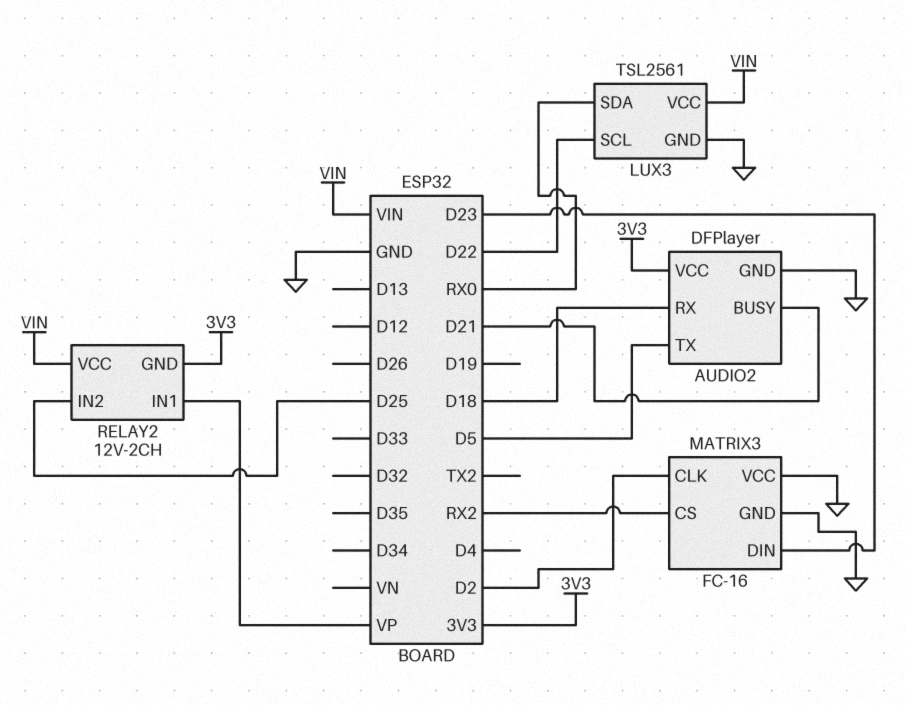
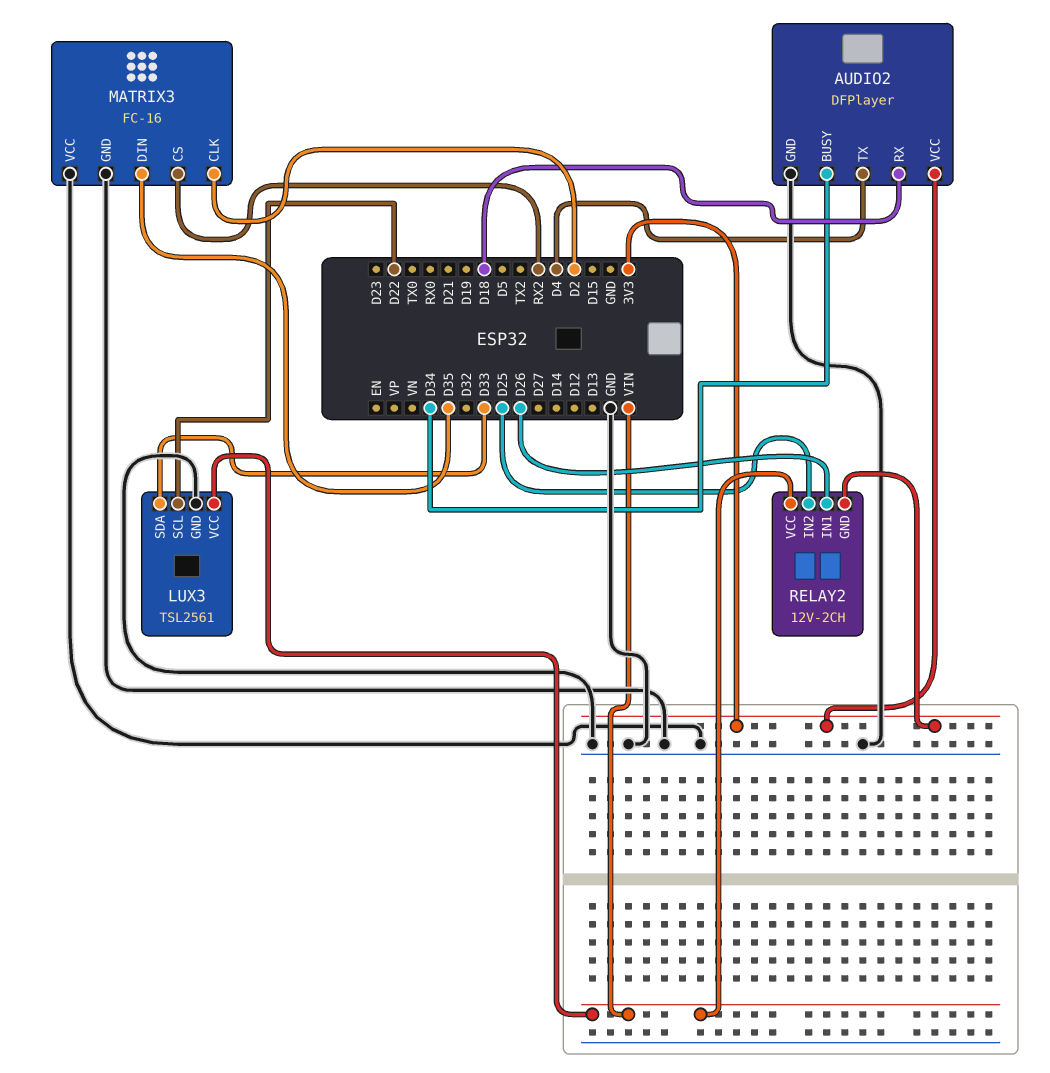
AUDIO2 pin BUSY: D21 -> D34
AUDIO2 pin TX: D5 -> D4
LUX3 pin SDA: RX0 -> D33
MATRIX3 pin DIN: D23 -> D35
RELAY2 pin IN1: VP -> D26

